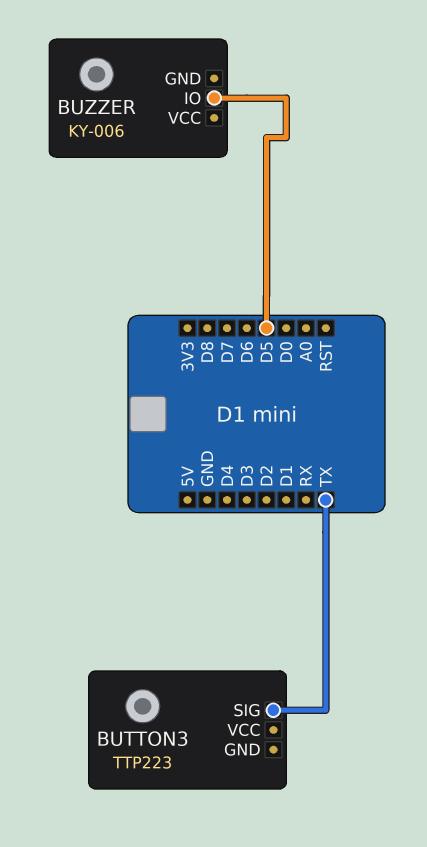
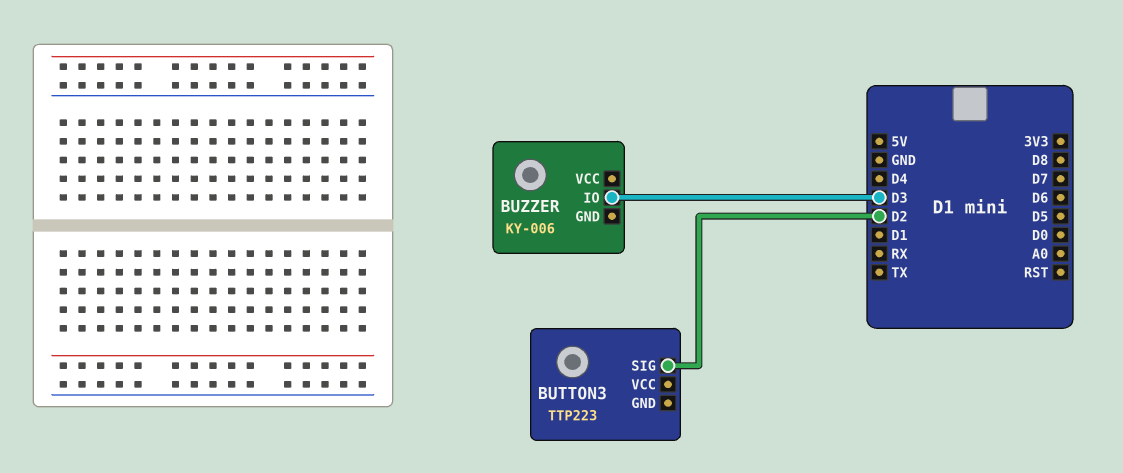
BUTTON3 pin SIG: TX -> D2
BUZZER pin IO: D5 -> D3

